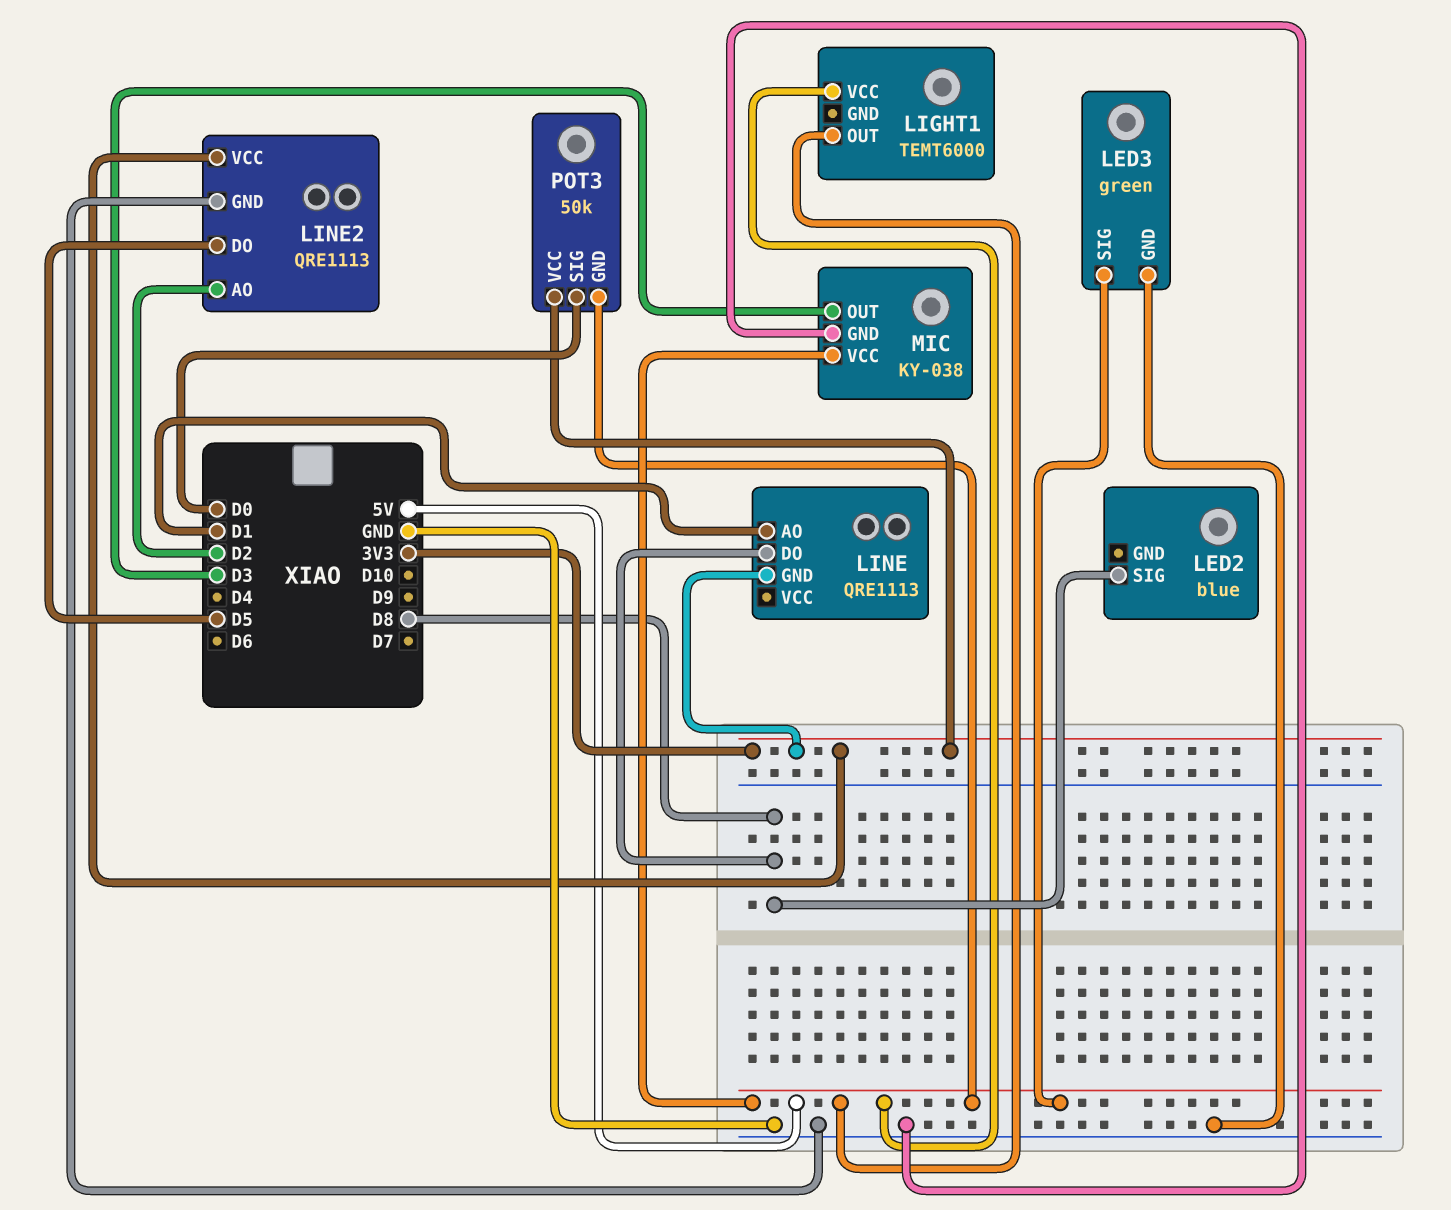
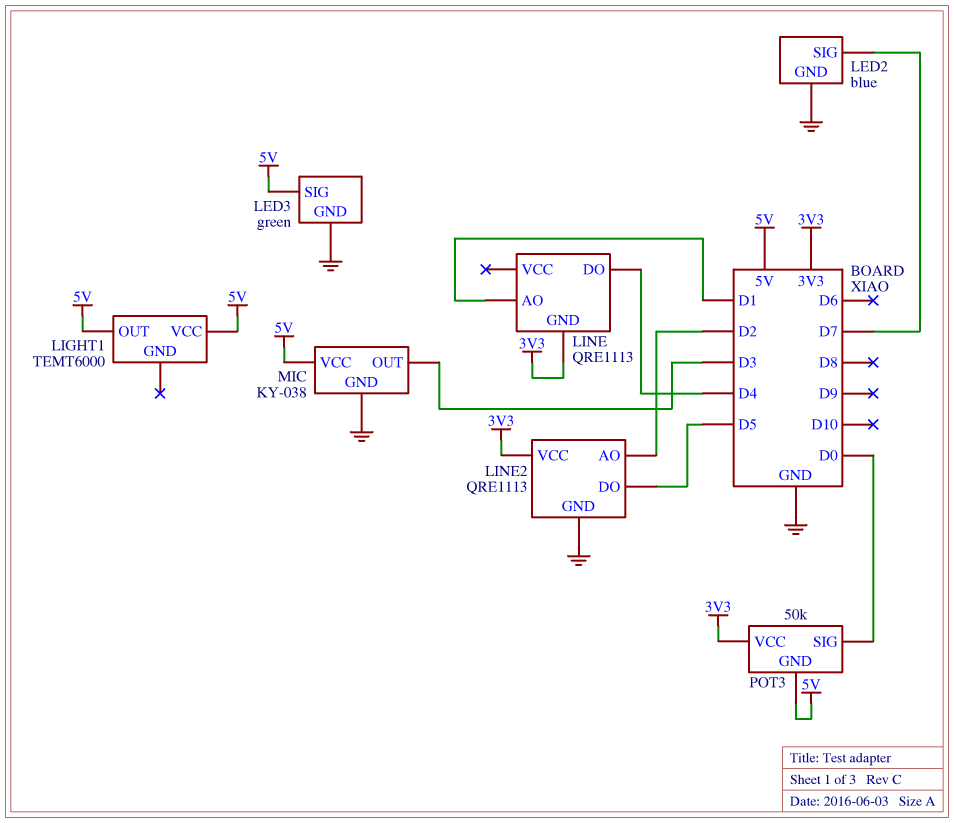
LED2 pin GND: none -> GND
LED2 pin SIG: D8 -> D7
LINE pin DO: D8 -> D4

